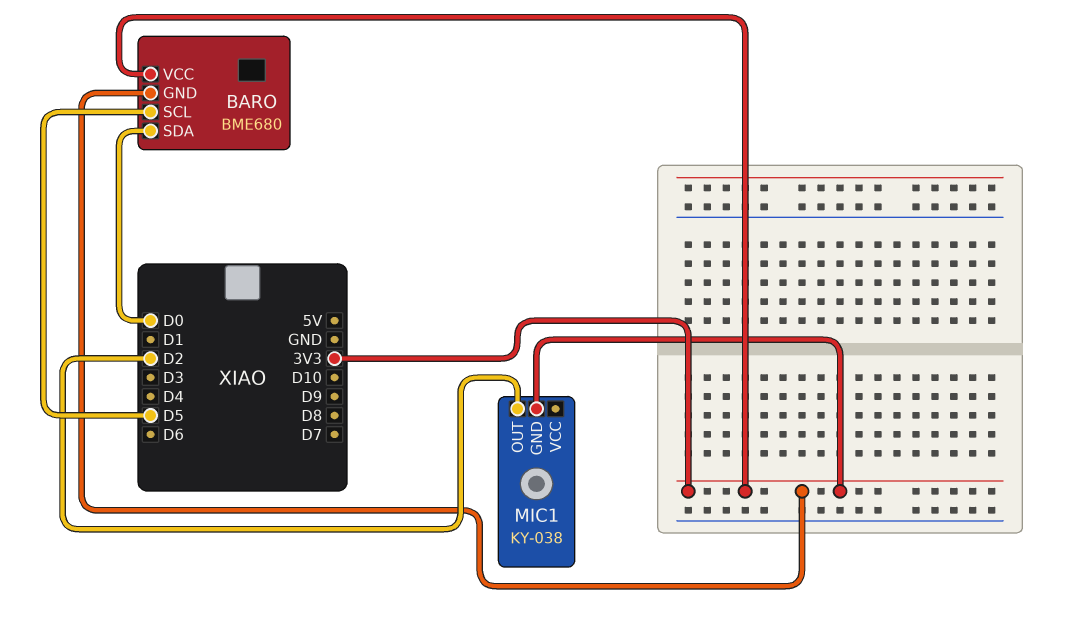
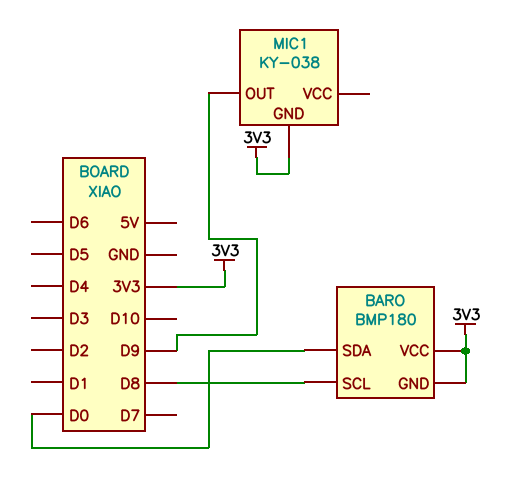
BARO: BME680 -> BMP180
BARO pin SCL: D5 -> D8
MIC1 pin OUT: D2 -> D9

